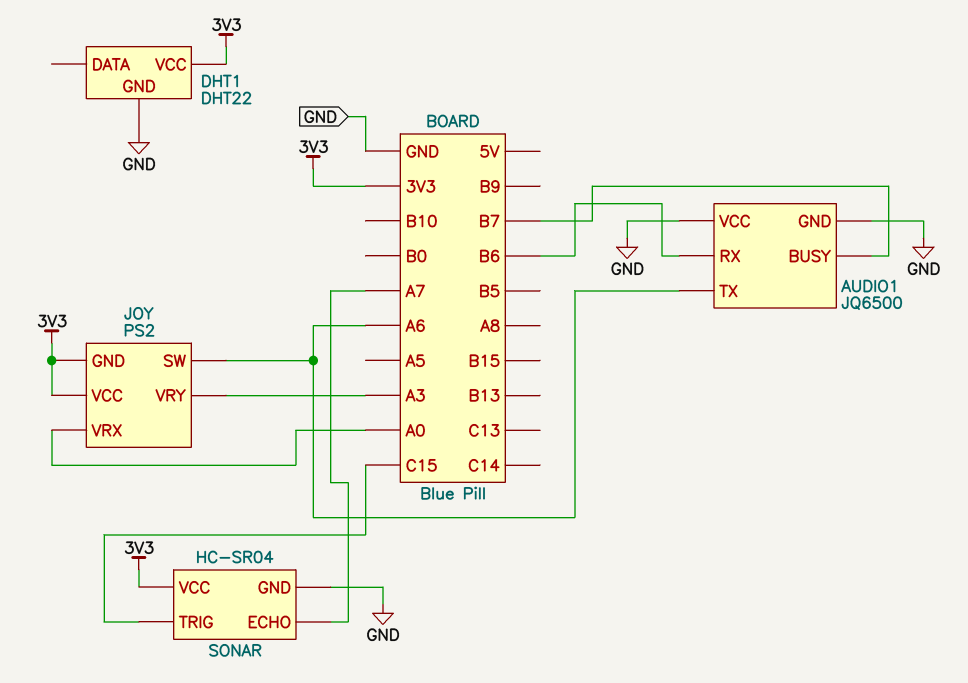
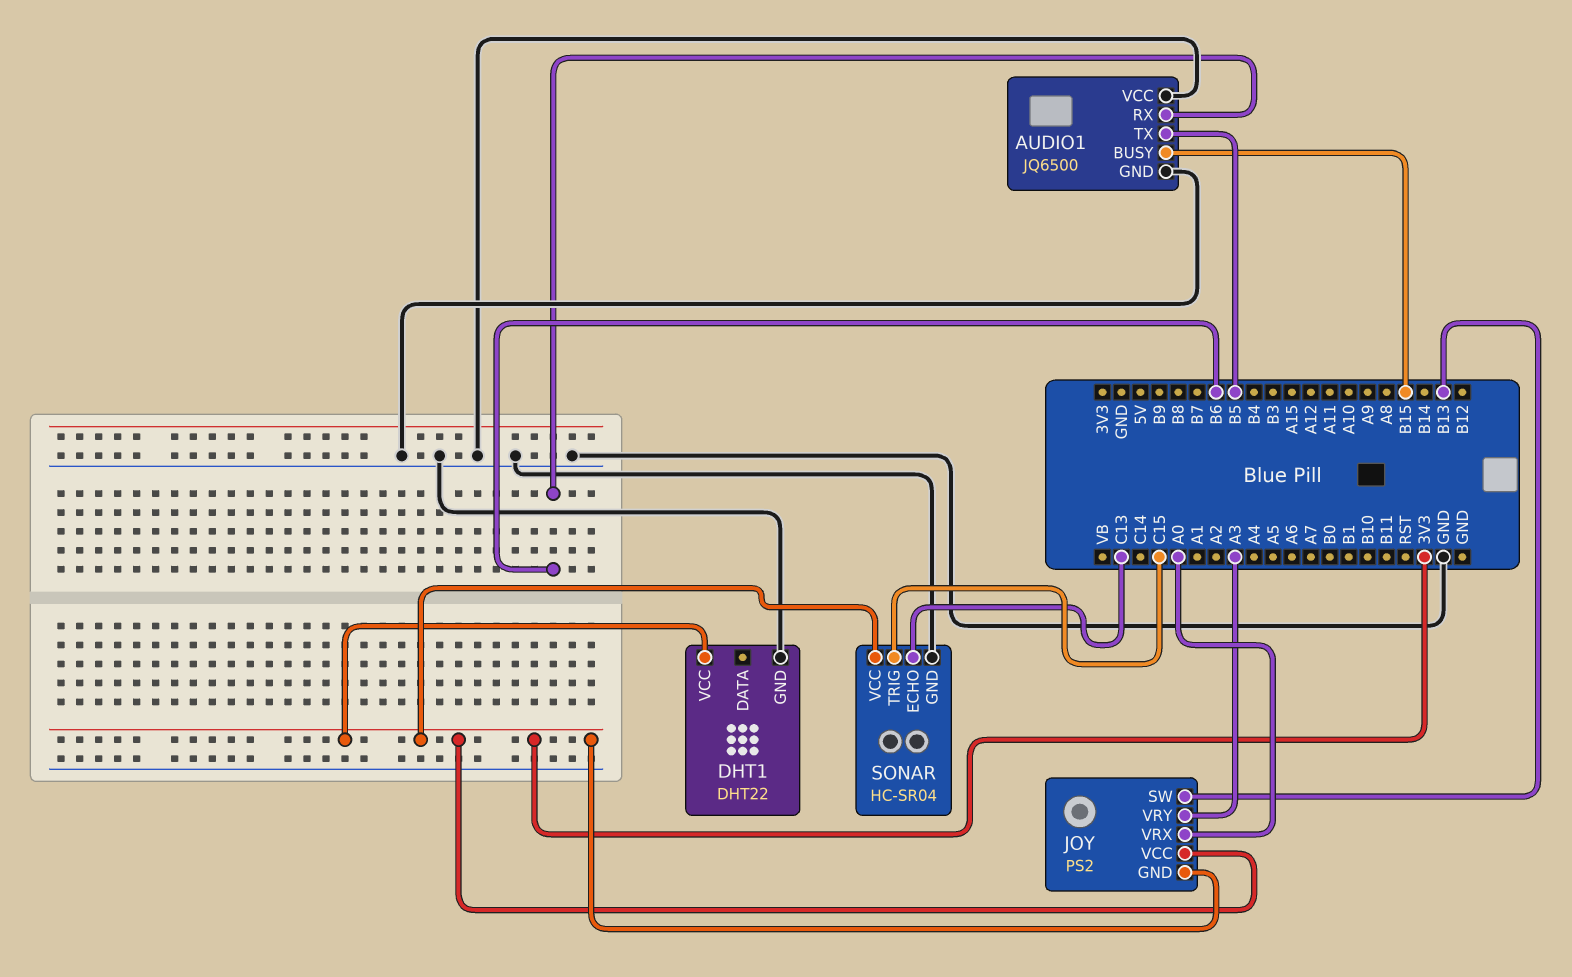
AUDIO1 pin BUSY: B7 -> B15
AUDIO1 pin TX: A6 -> B5
JOY pin SW: A6 -> B13
SONAR pin ECHO: A7 -> C13

